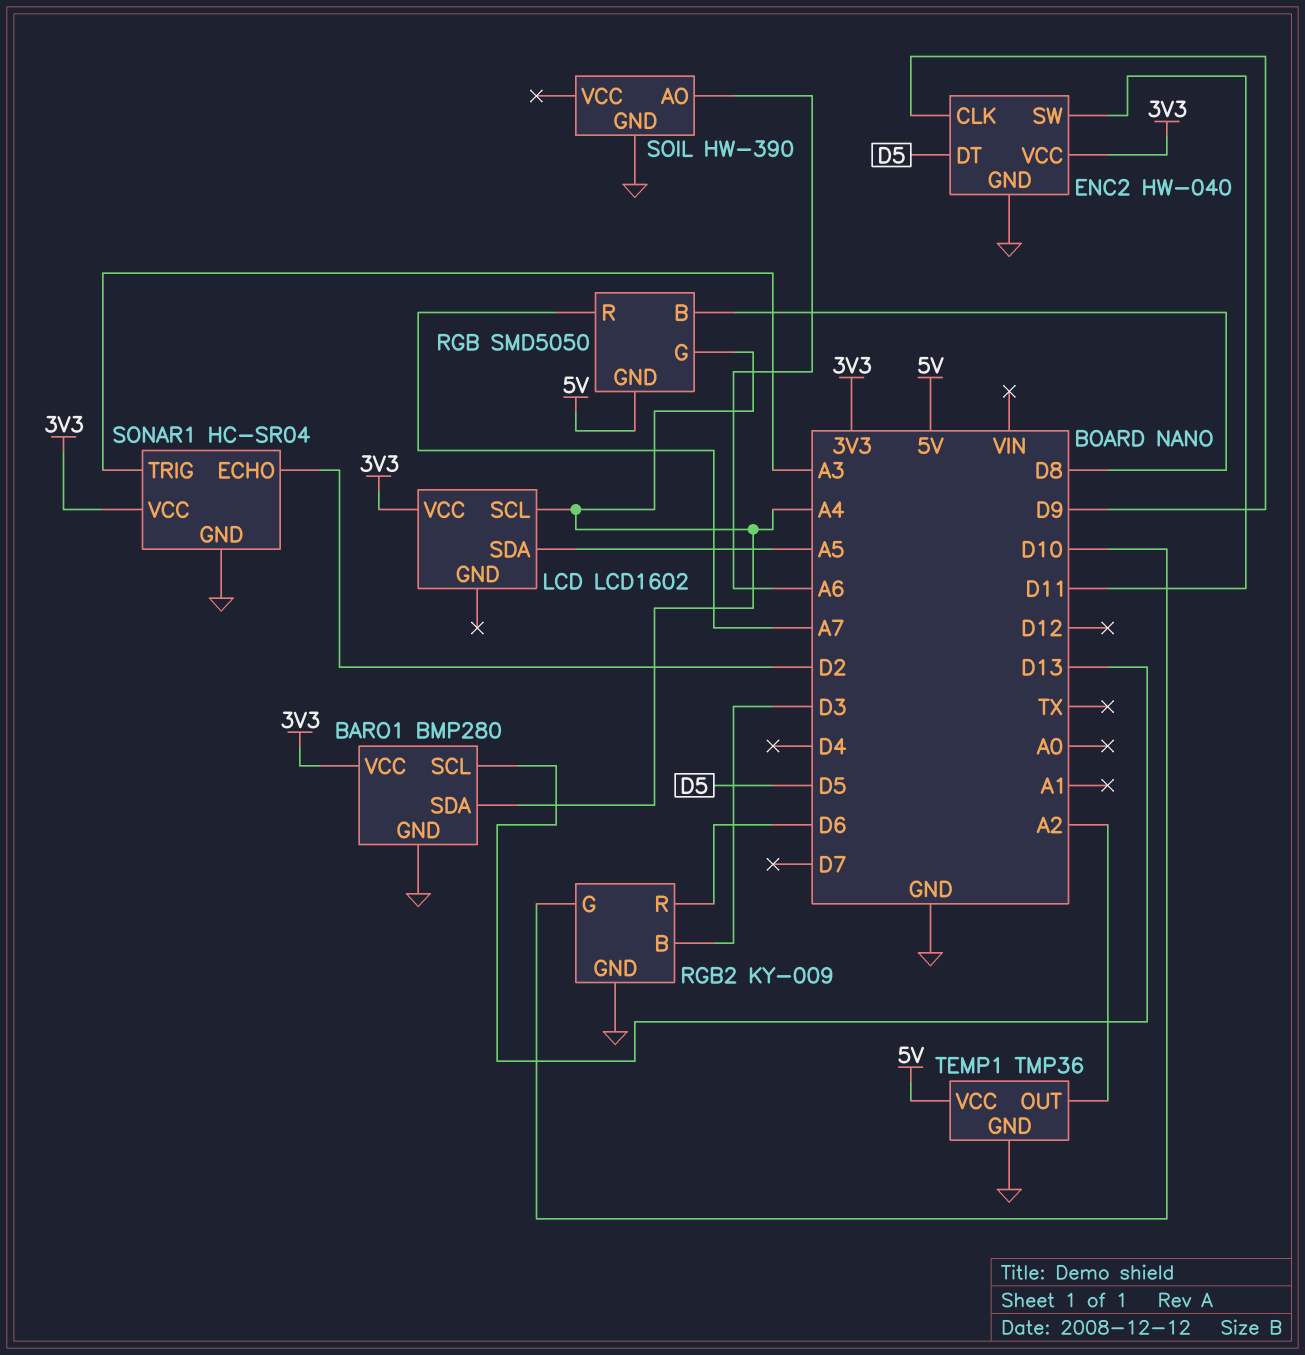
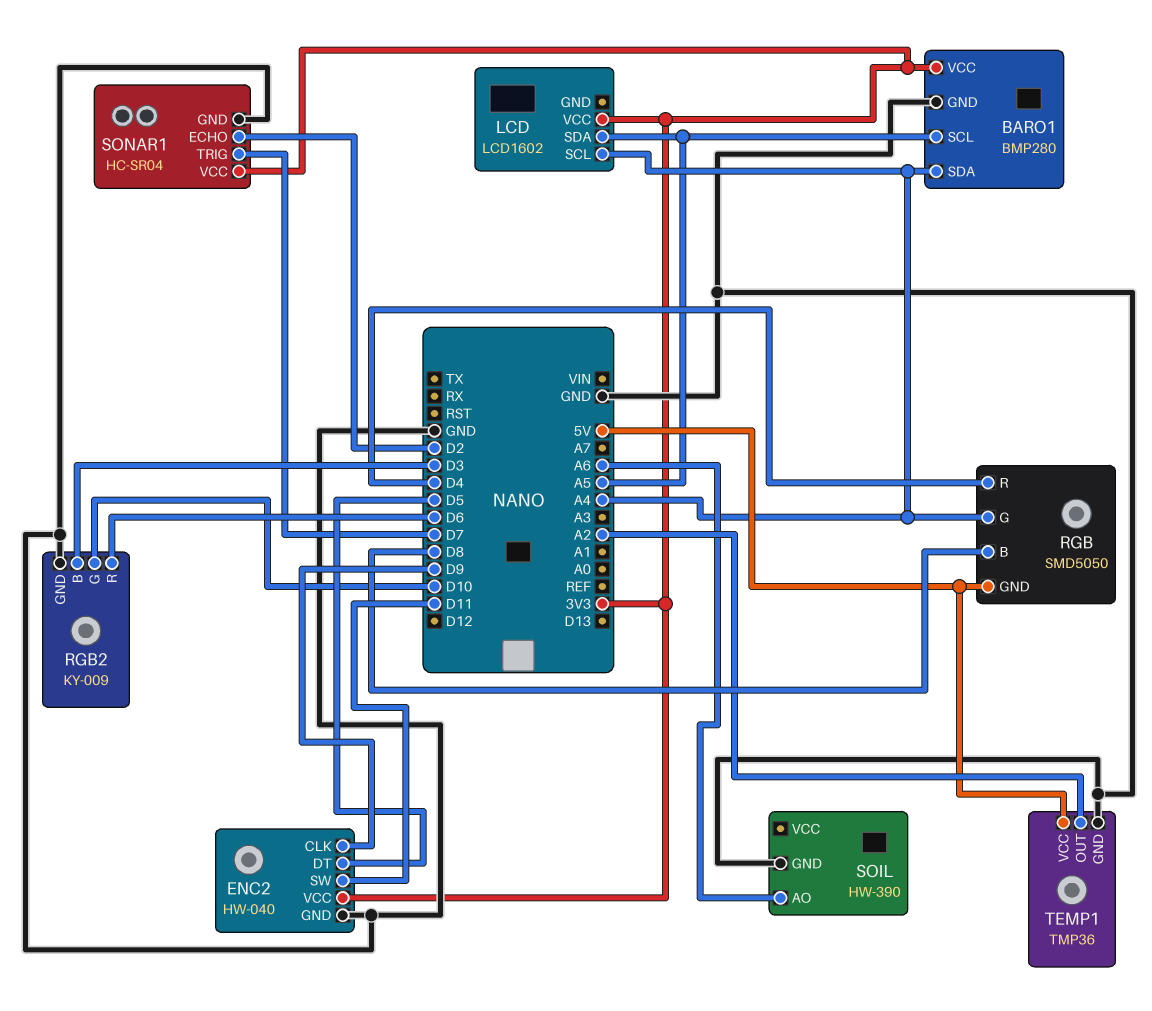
BARO1 pin SCL: D13 -> A5
RGB pin R: A7 -> D4
SONAR1 pin TRIG: A3 -> D7

